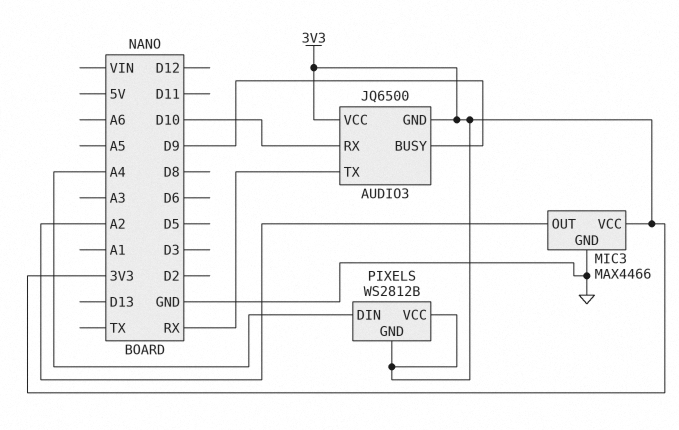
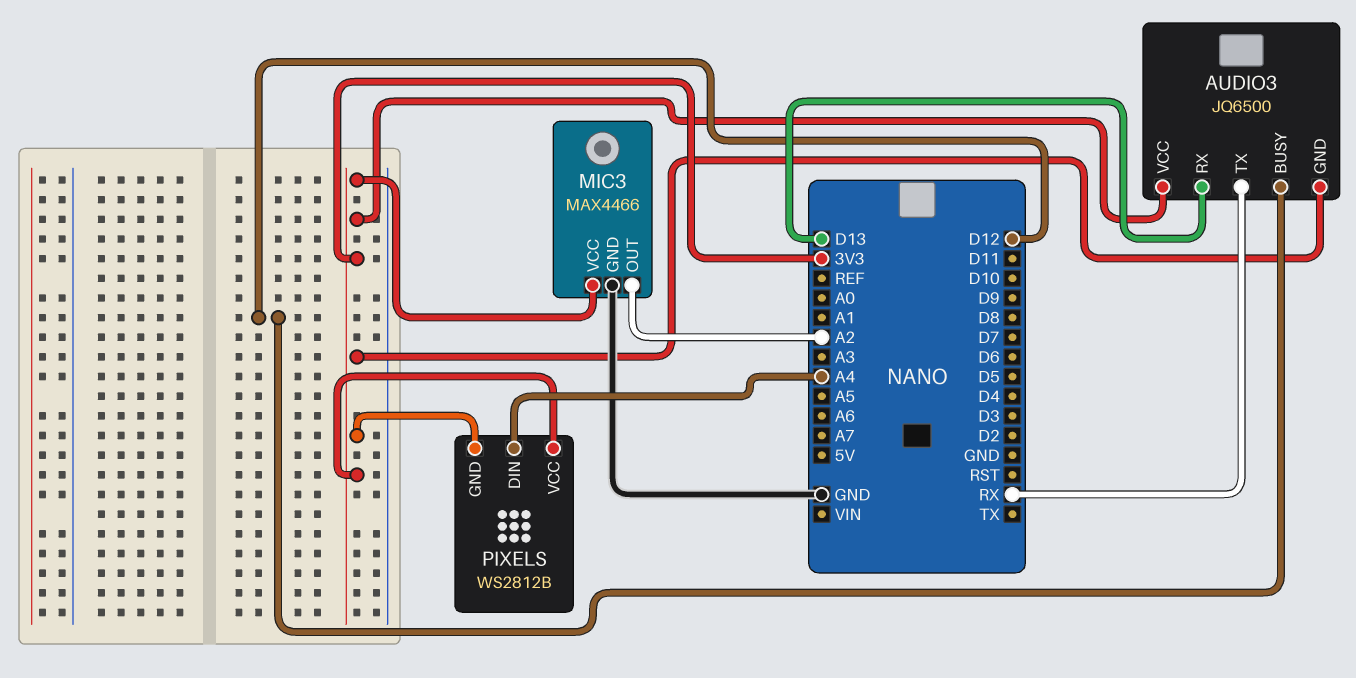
AUDIO3 pin BUSY: D9 -> D12
AUDIO3 pin RX: D10 -> D13

